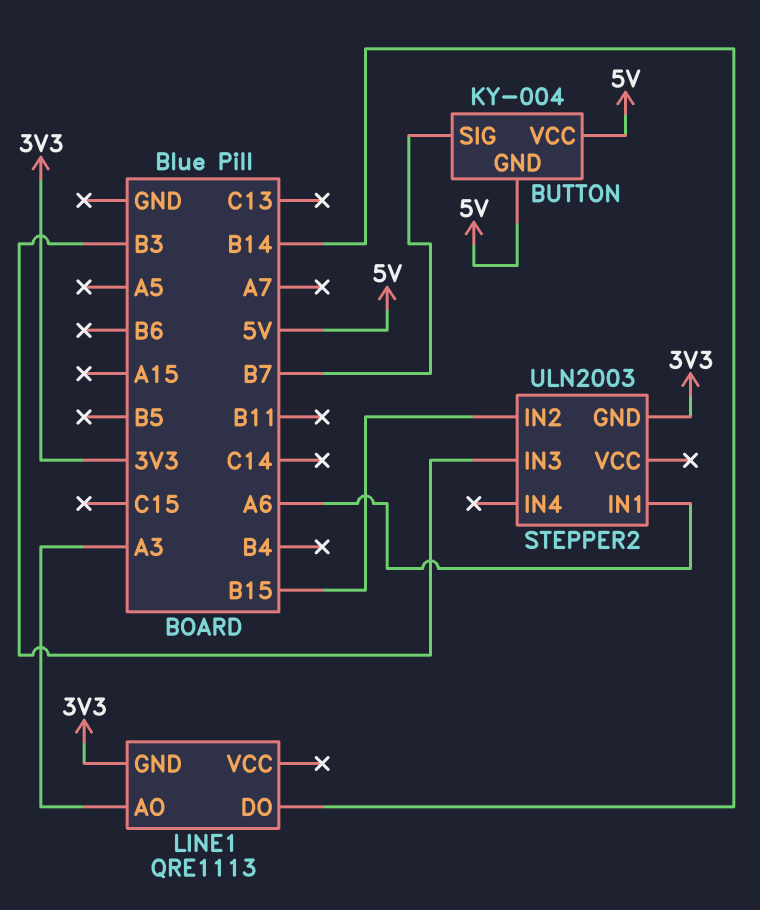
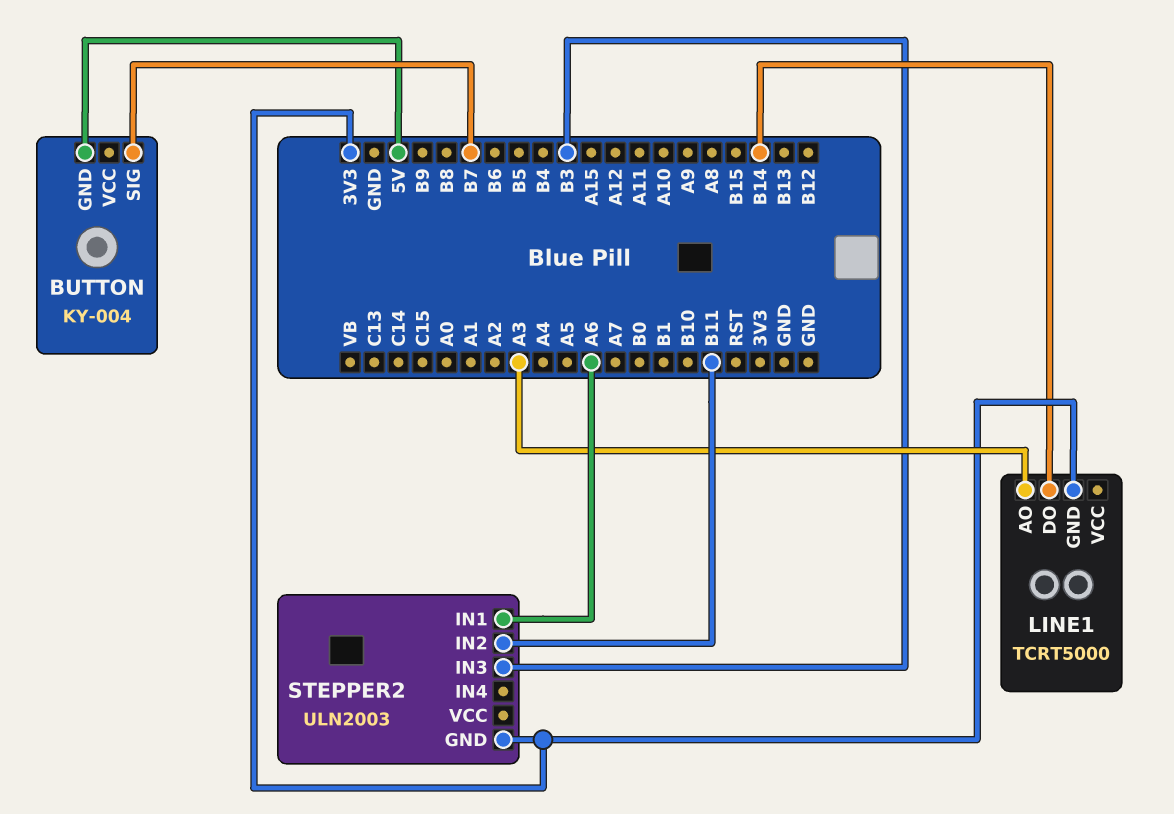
BUTTON pin VCC: 5V -> none
LINE1: QRE1113 -> TCRT5000
STEPPER2 pin IN2: B15 -> B11

